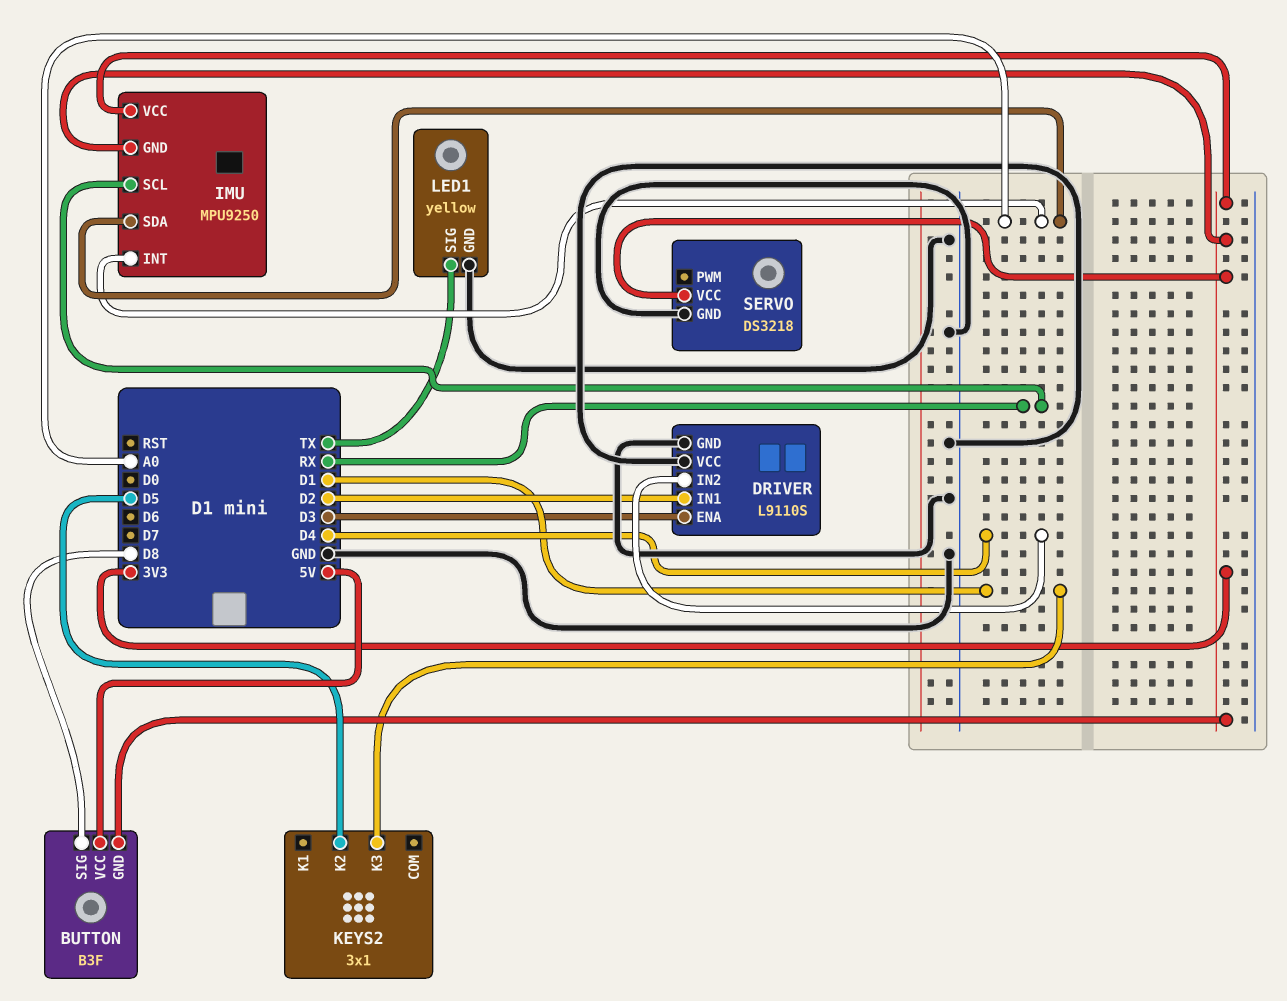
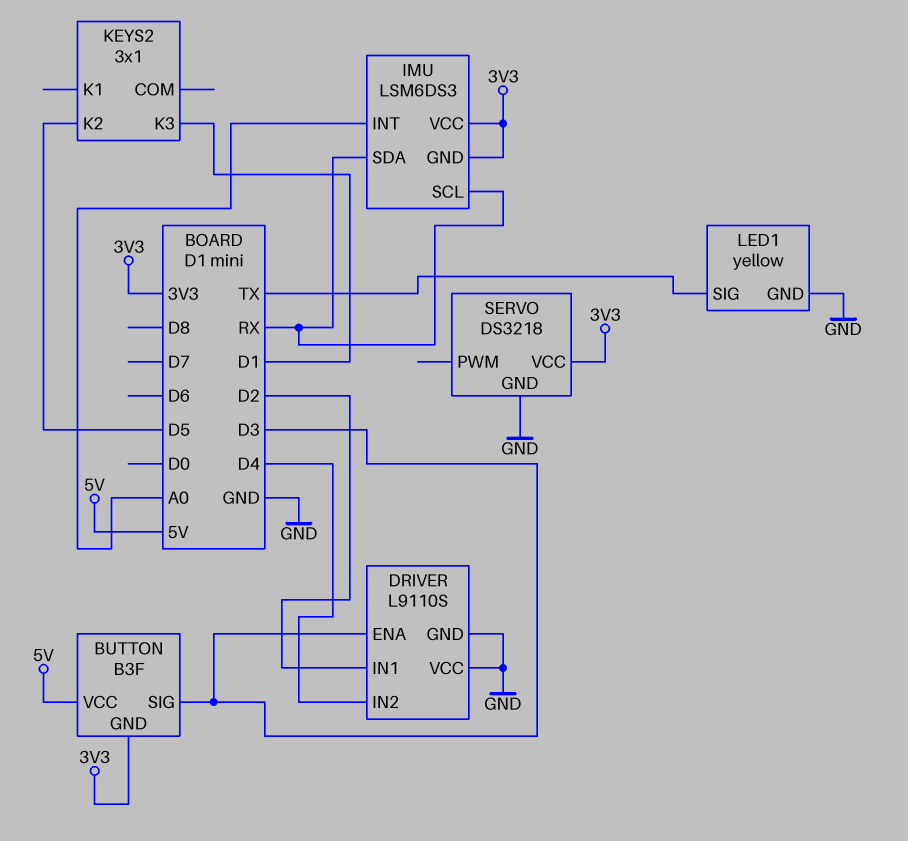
BUTTON pin SIG: D8 -> D3
IMU: MPU9250 -> LSM6DS3
IMU pin SDA: A0 -> RX

